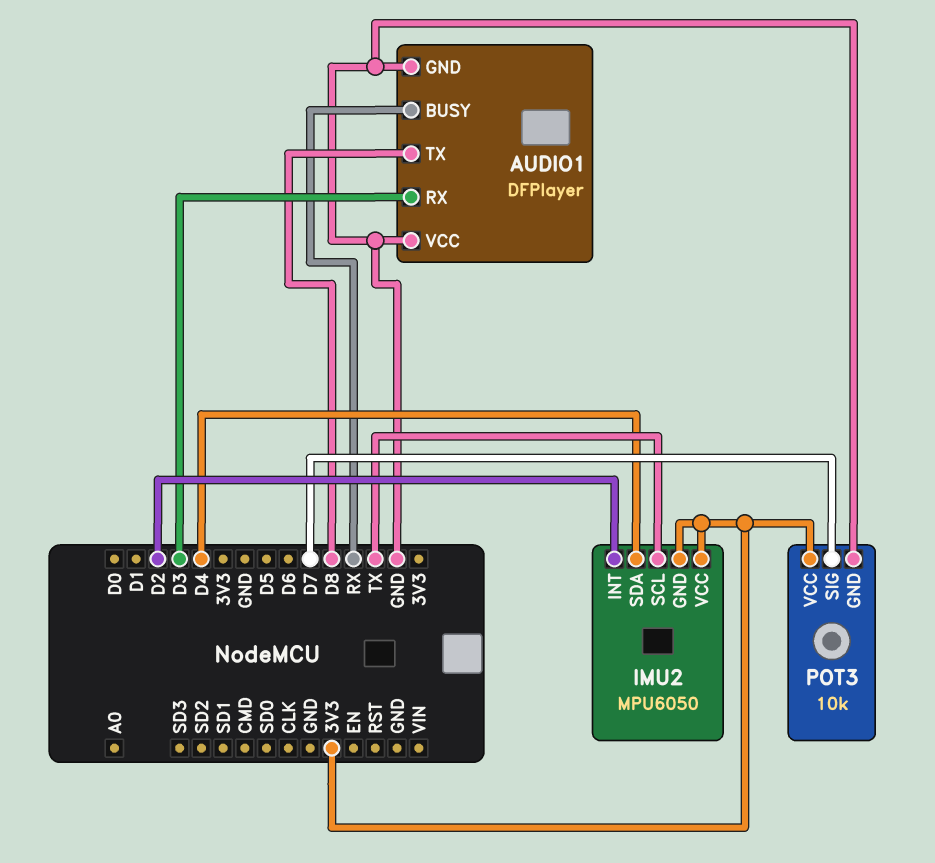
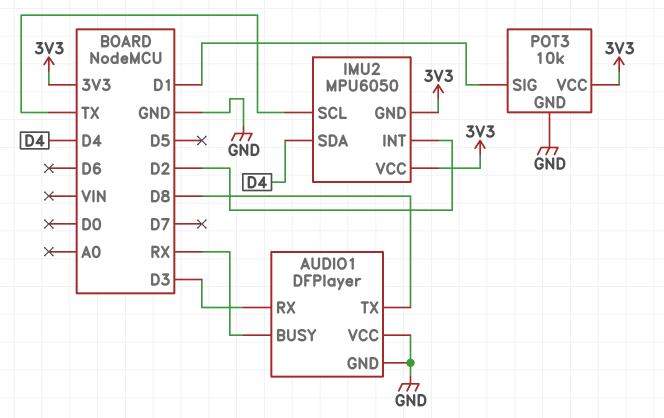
POT3 pin SIG: D7 -> D1

